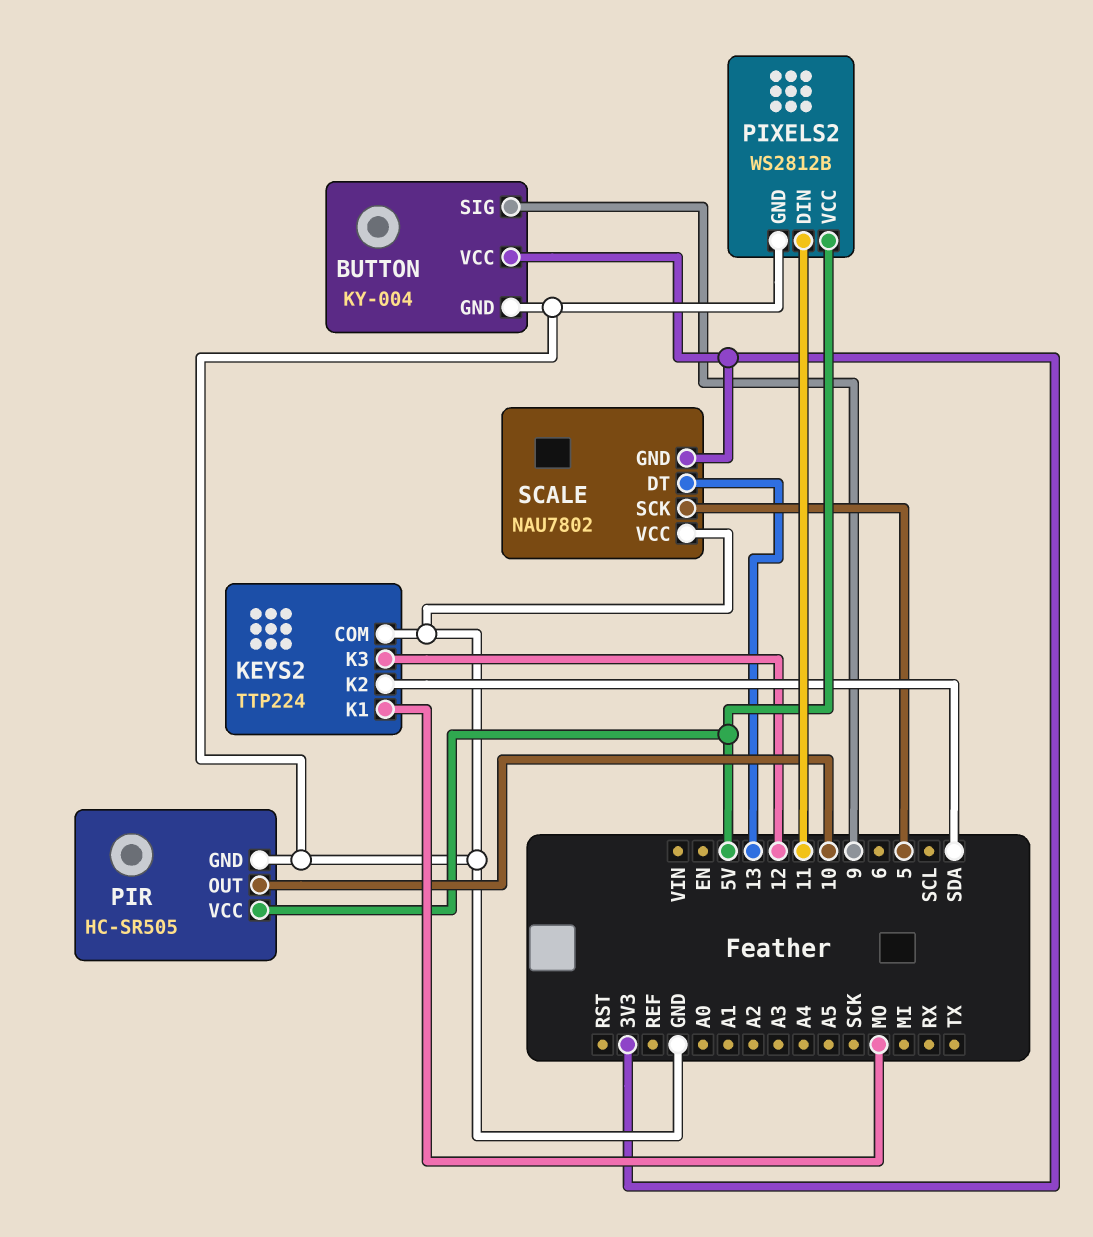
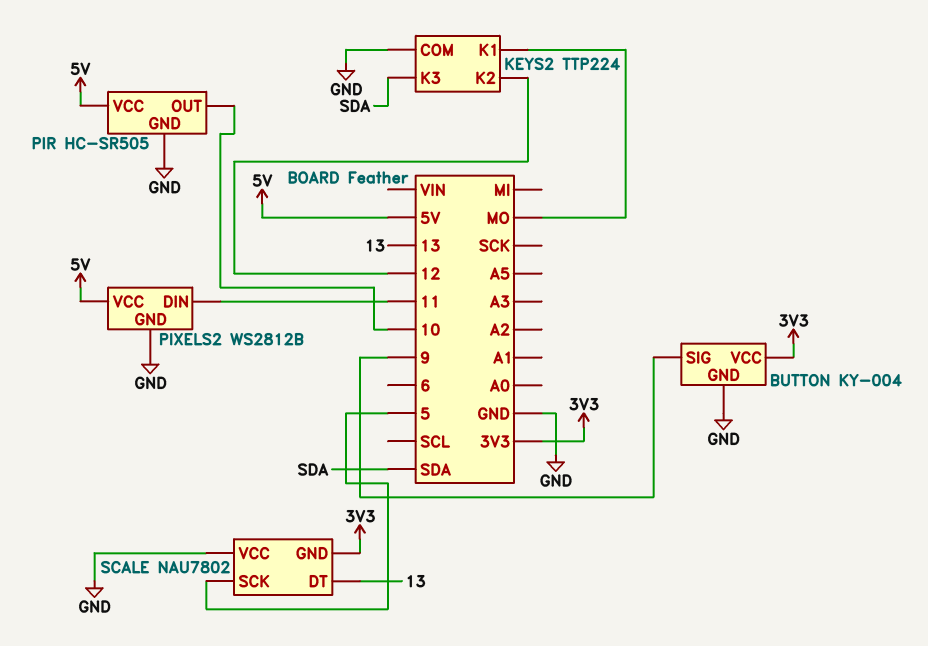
KEYS2 pin K2: SDA -> 12
KEYS2 pin K3: 12 -> SDA

